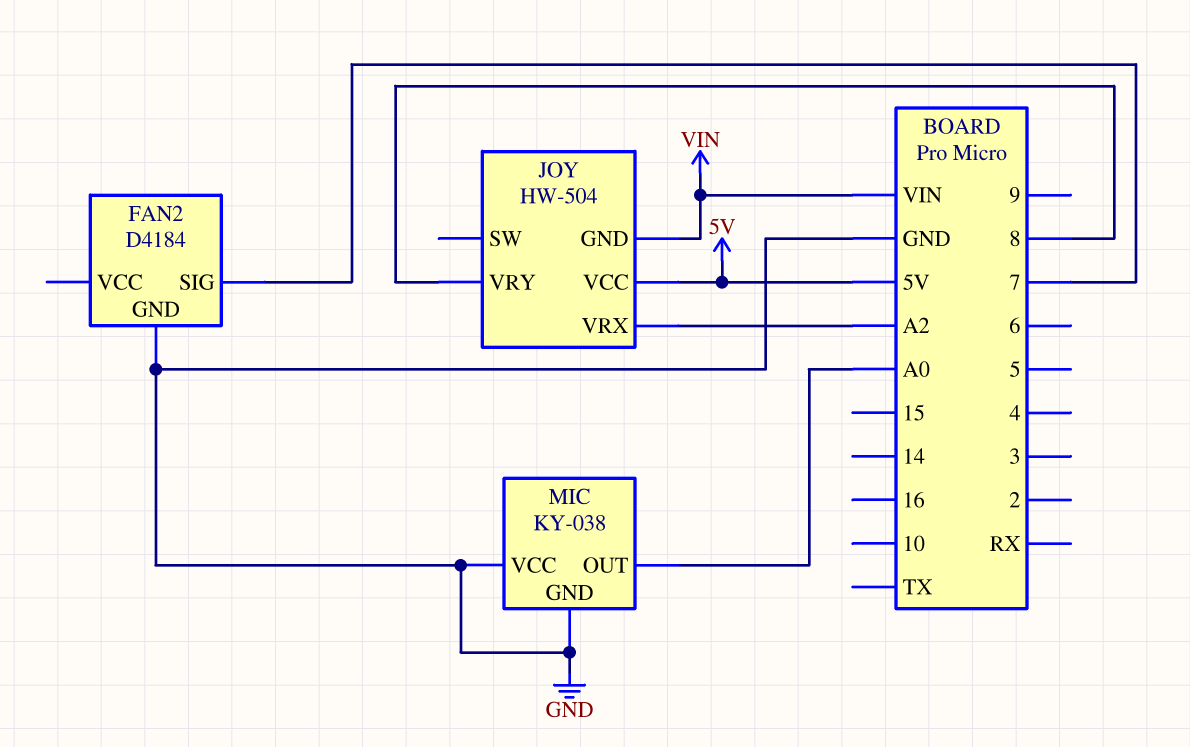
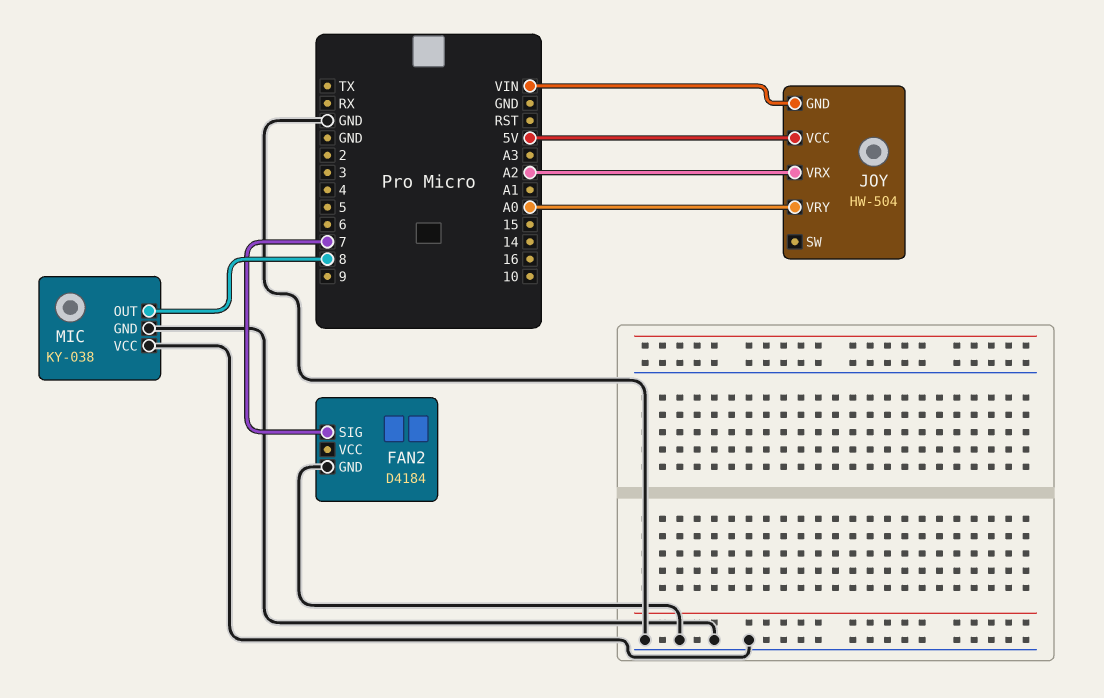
JOY pin VRY: 8 -> A0
MIC pin OUT: A0 -> 8

